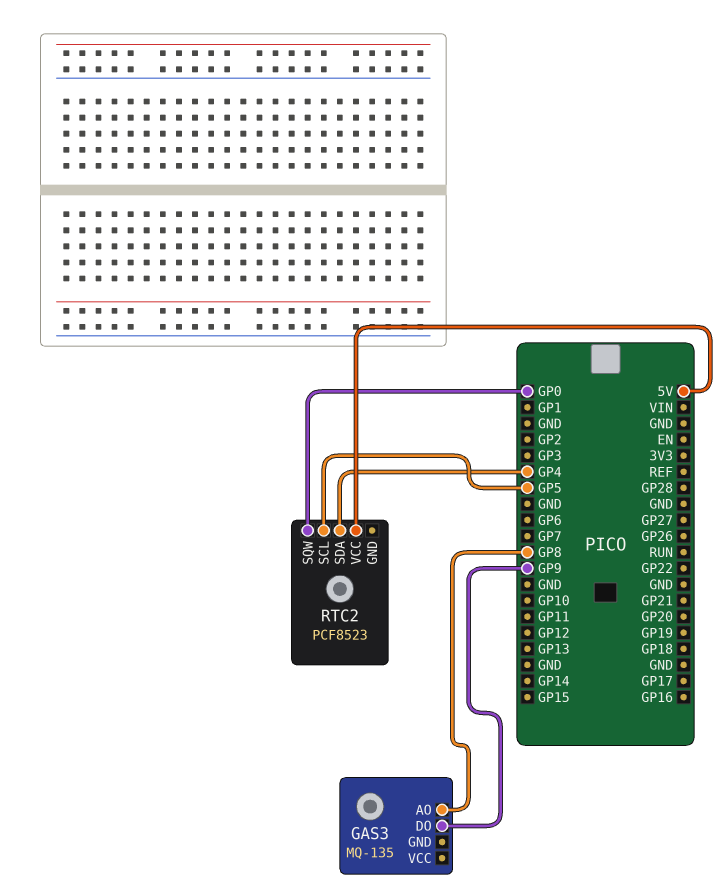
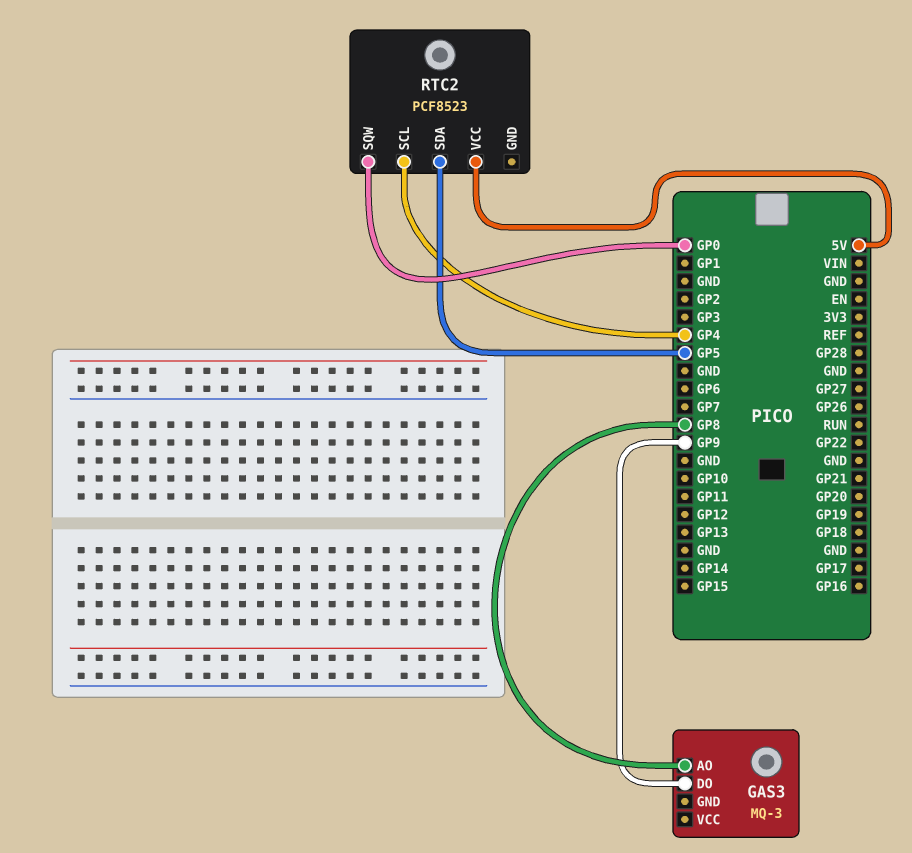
GAS3: MQ-135 -> MQ-3
RTC2 pin SCL: GP5 -> GP4
RTC2 pin SDA: GP4 -> GP5

